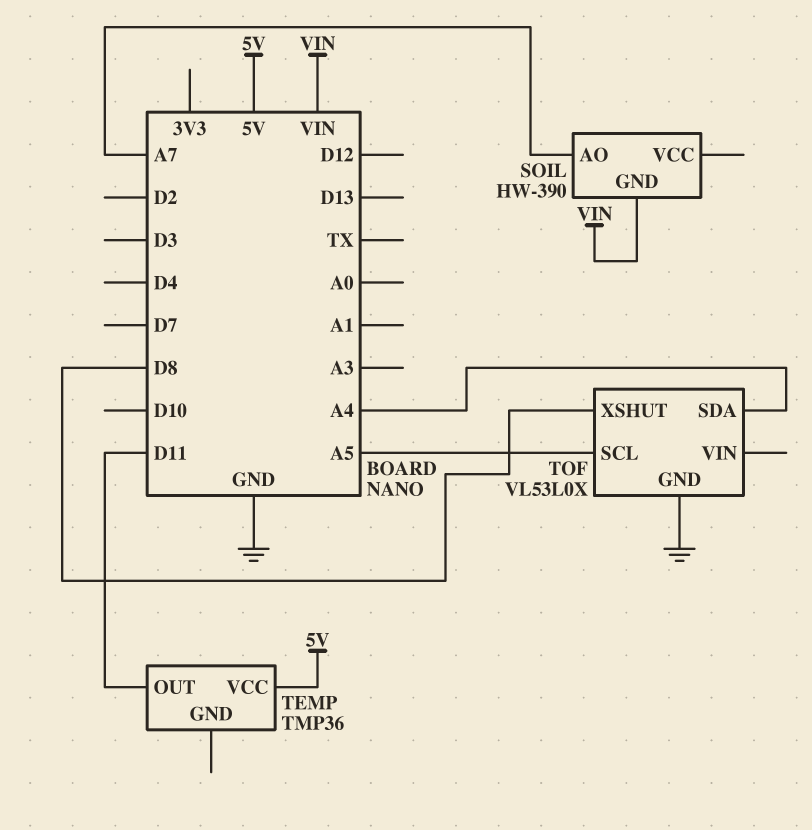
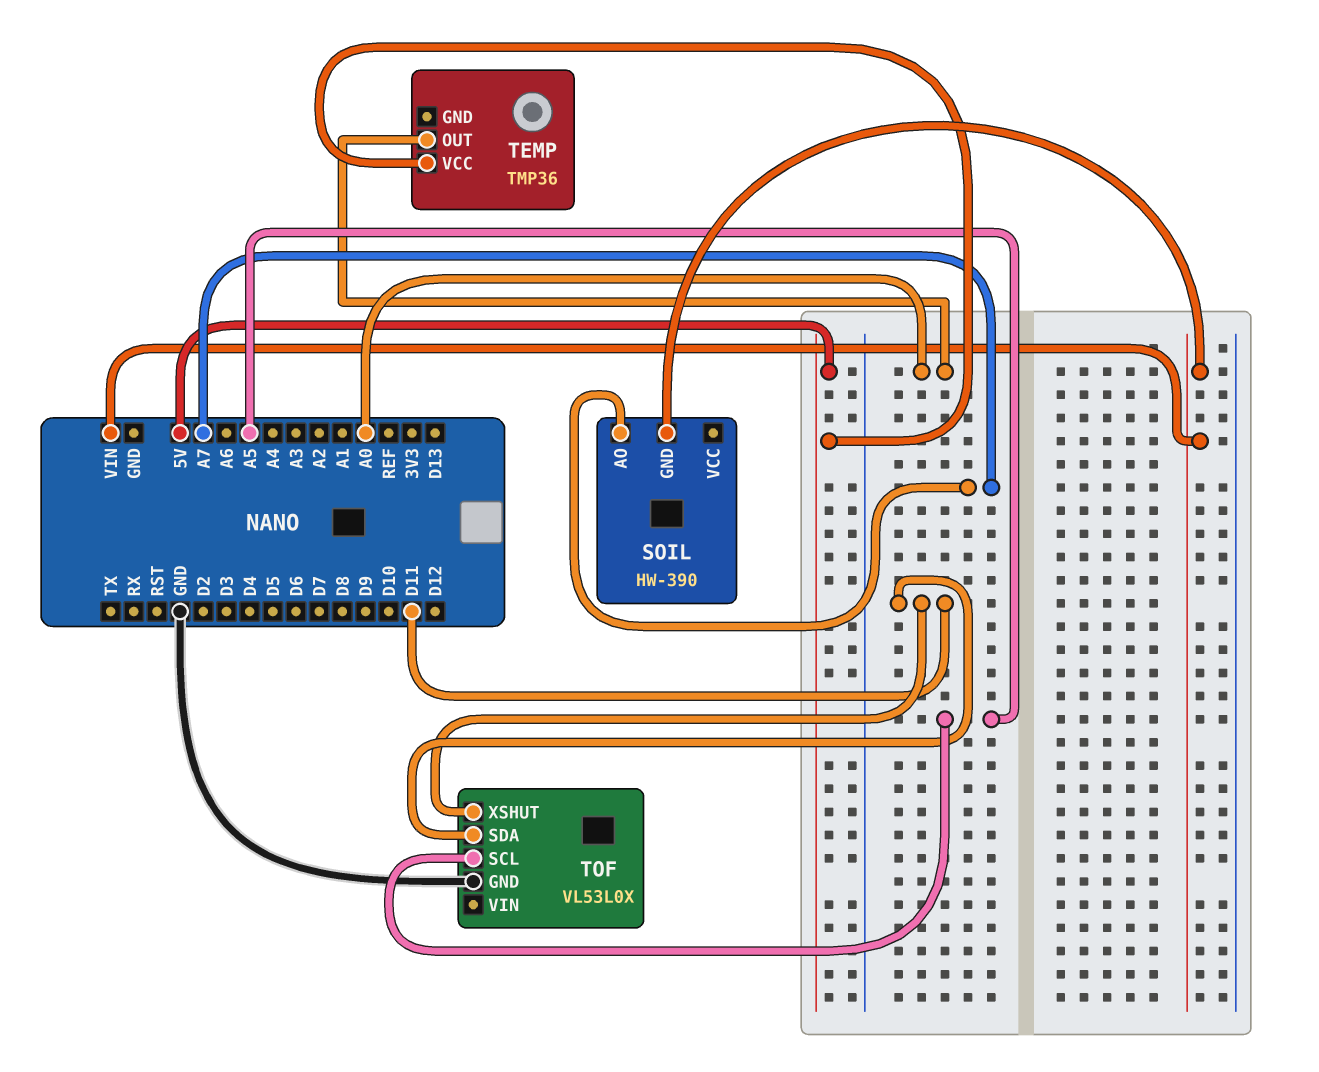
TEMP pin OUT: D11 -> A0
TOF pin SDA: A4 -> D11
TOF pin XSHUT: D8 -> D11

